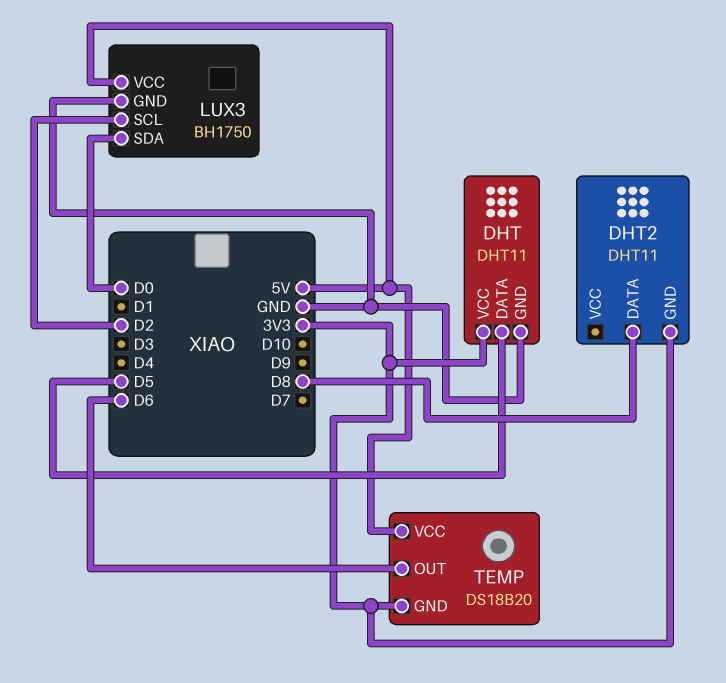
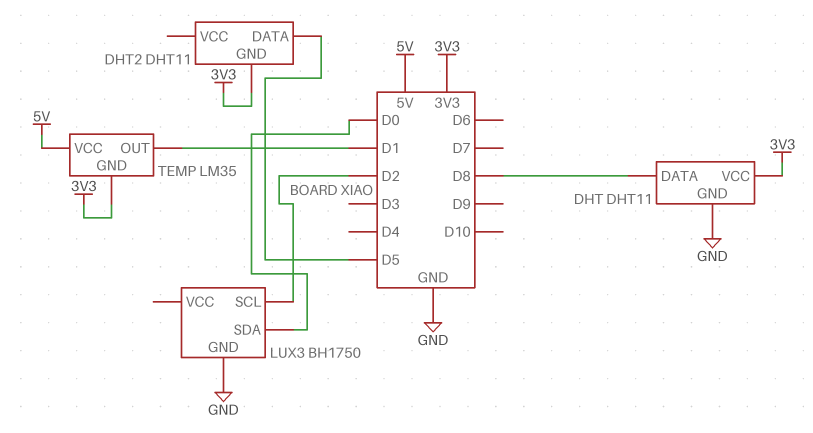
DHT pin DATA: D5 -> D8
DHT2 pin DATA: D8 -> D5
LUX3 pin VCC: 5V -> none
TEMP: DS18B20 -> LM35
TEMP pin OUT: D6 -> D1

